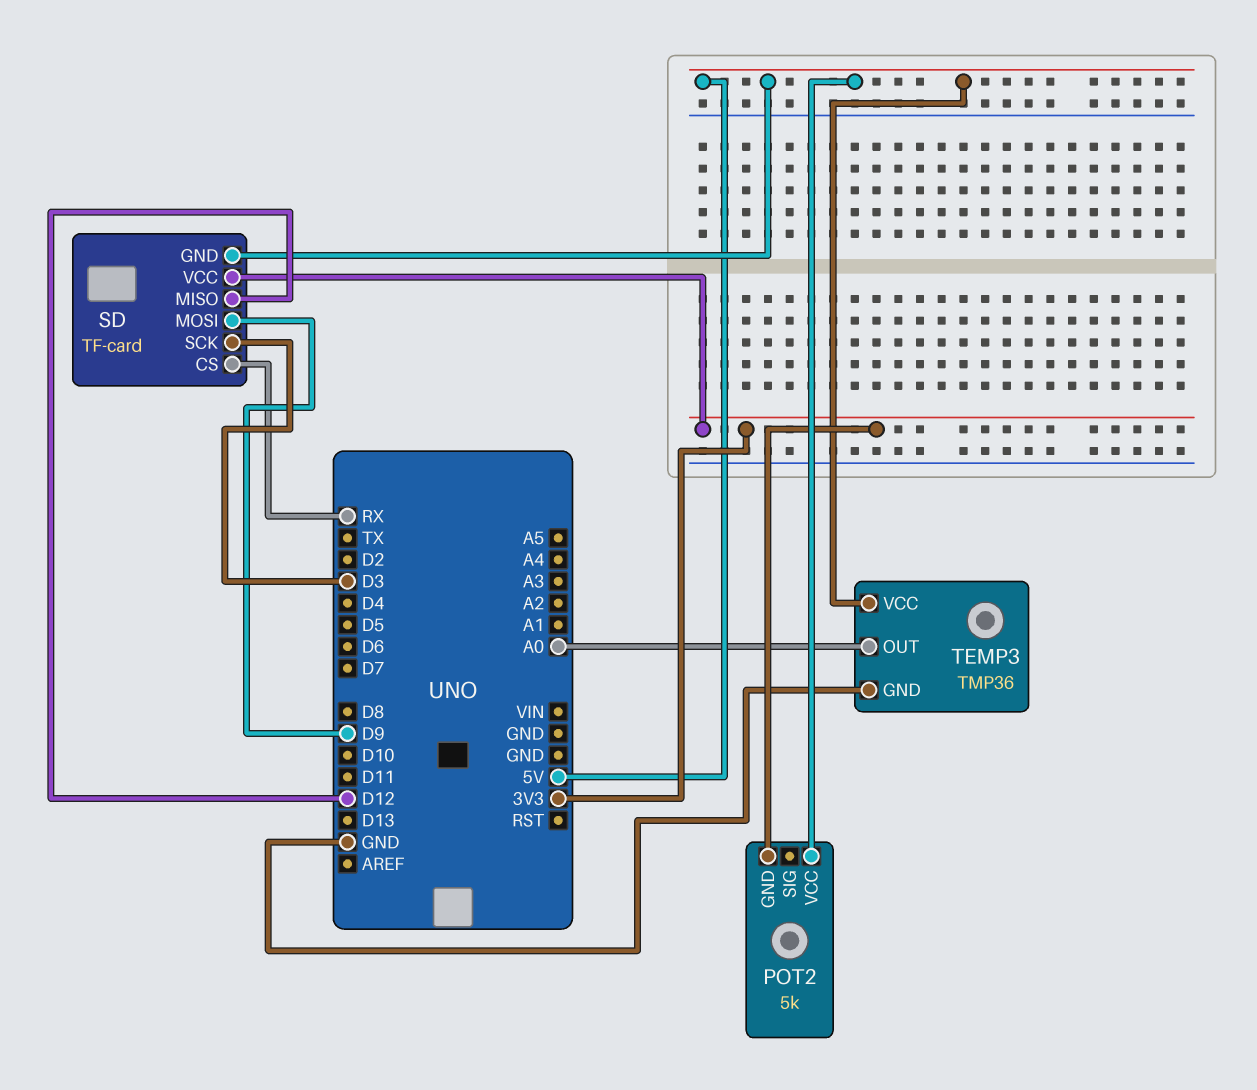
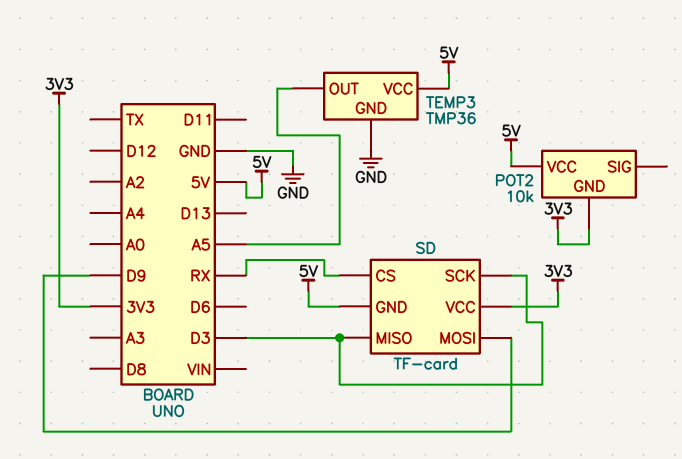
POT2: 5k -> 10k
SD pin MISO: D12 -> D3
TEMP3 pin OUT: A0 -> A5

